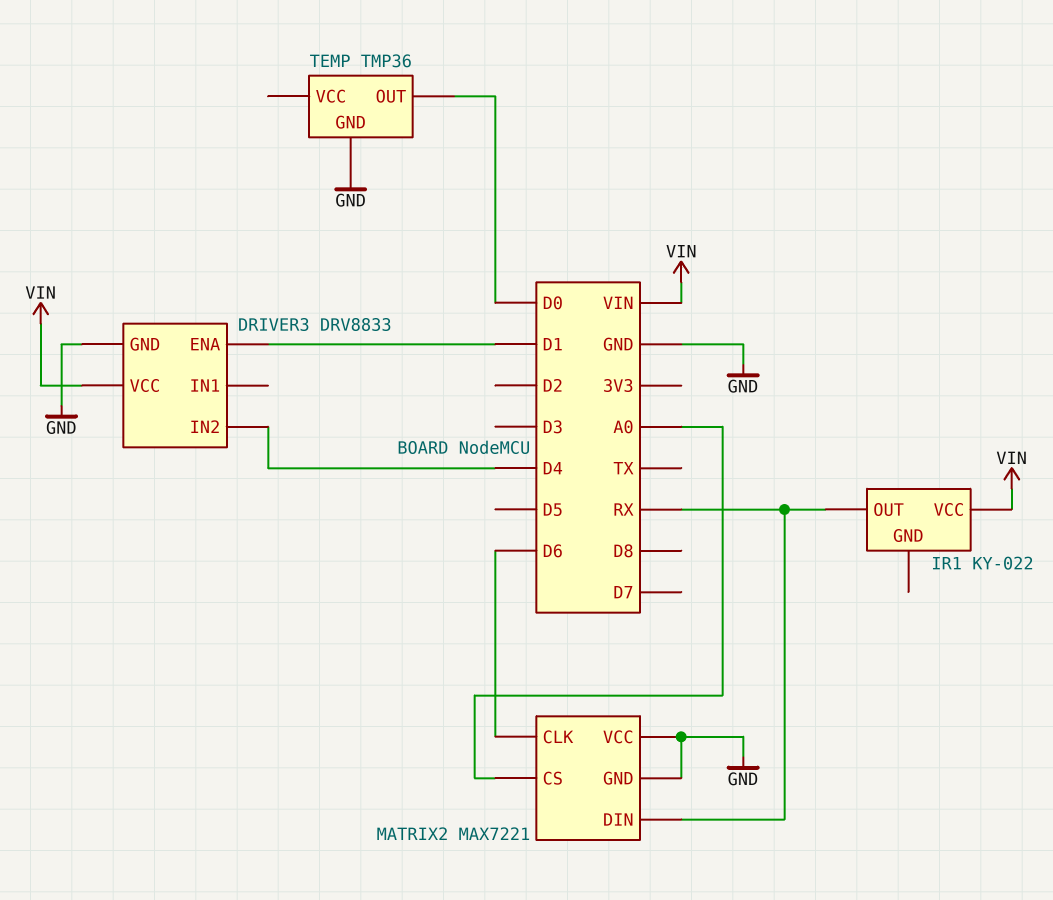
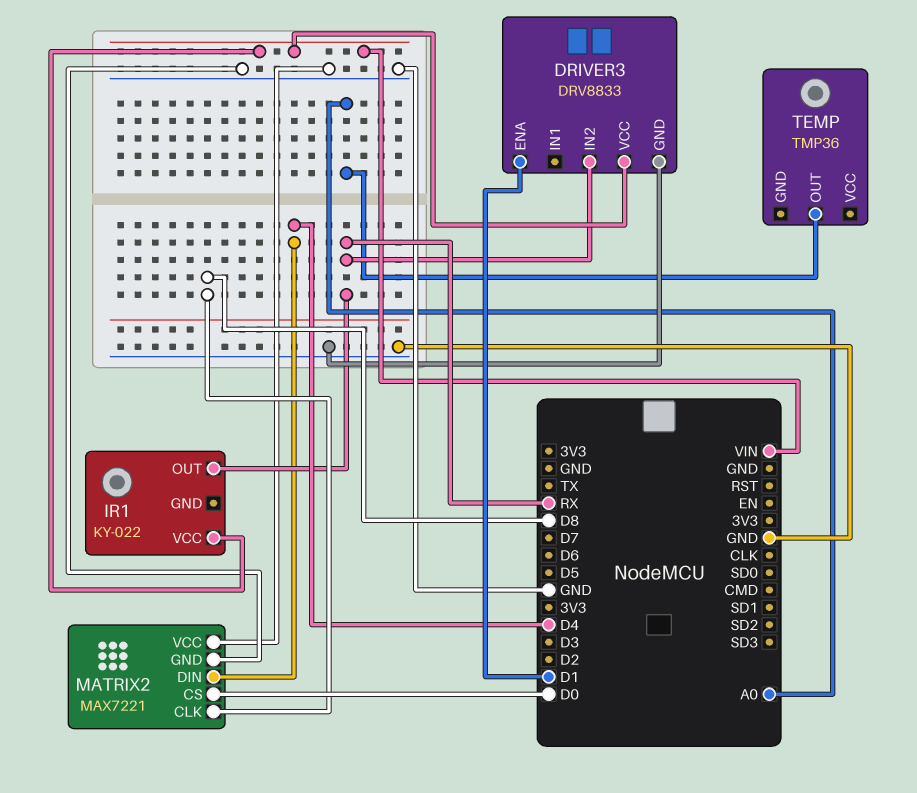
DRIVER3 pin IN2: D4 -> RX
MATRIX2 pin CLK: D6 -> D8
MATRIX2 pin CS: A0 -> D0
MATRIX2 pin DIN: RX -> D4
TEMP pin GND: GND -> none
TEMP pin OUT: D0 -> A0

